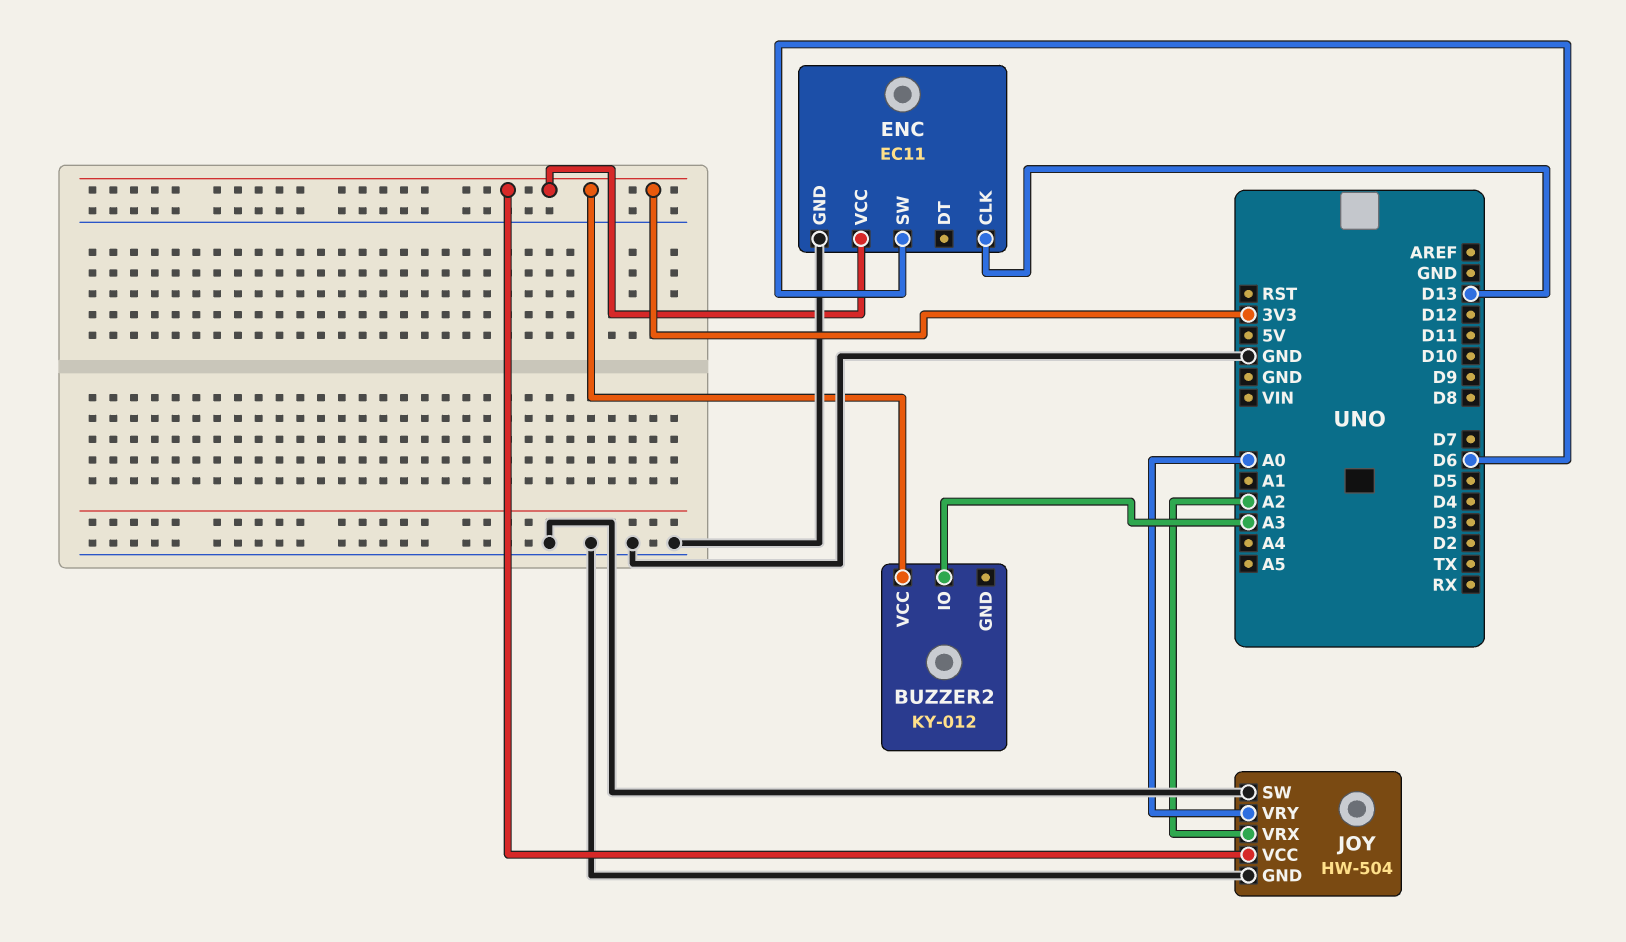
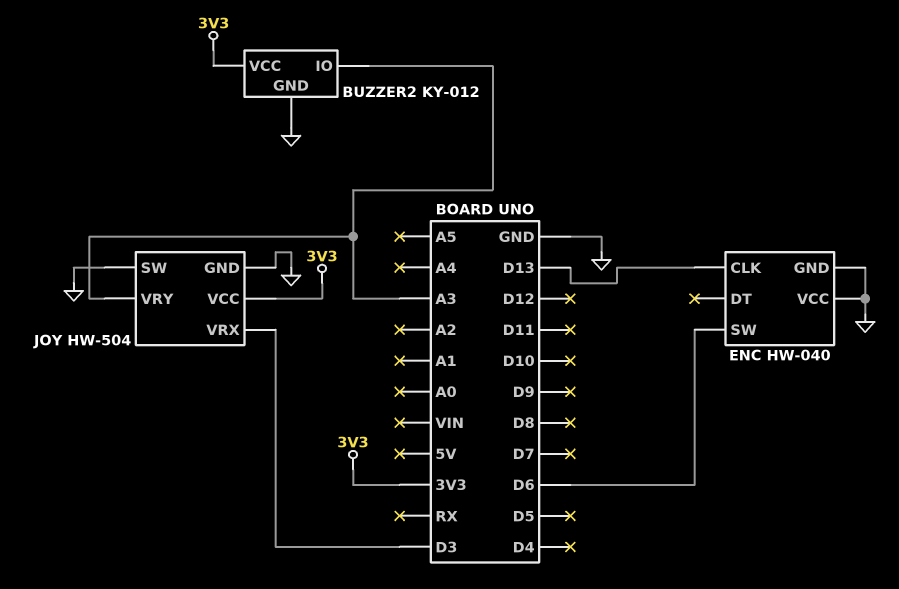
BUZZER2 pin GND: none -> GND
ENC: EC11 -> HW-040
ENC pin VCC: 3V3 -> GND
JOY pin VRX: A2 -> D3
JOY pin VRY: A0 -> A3

